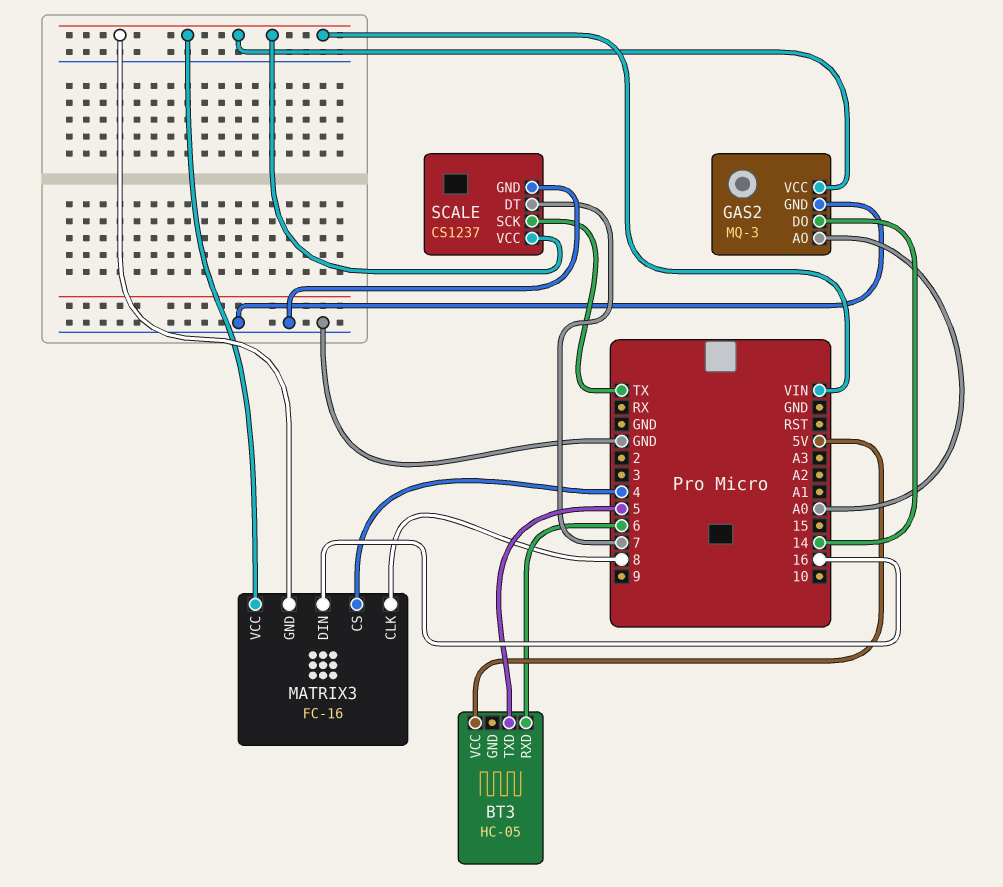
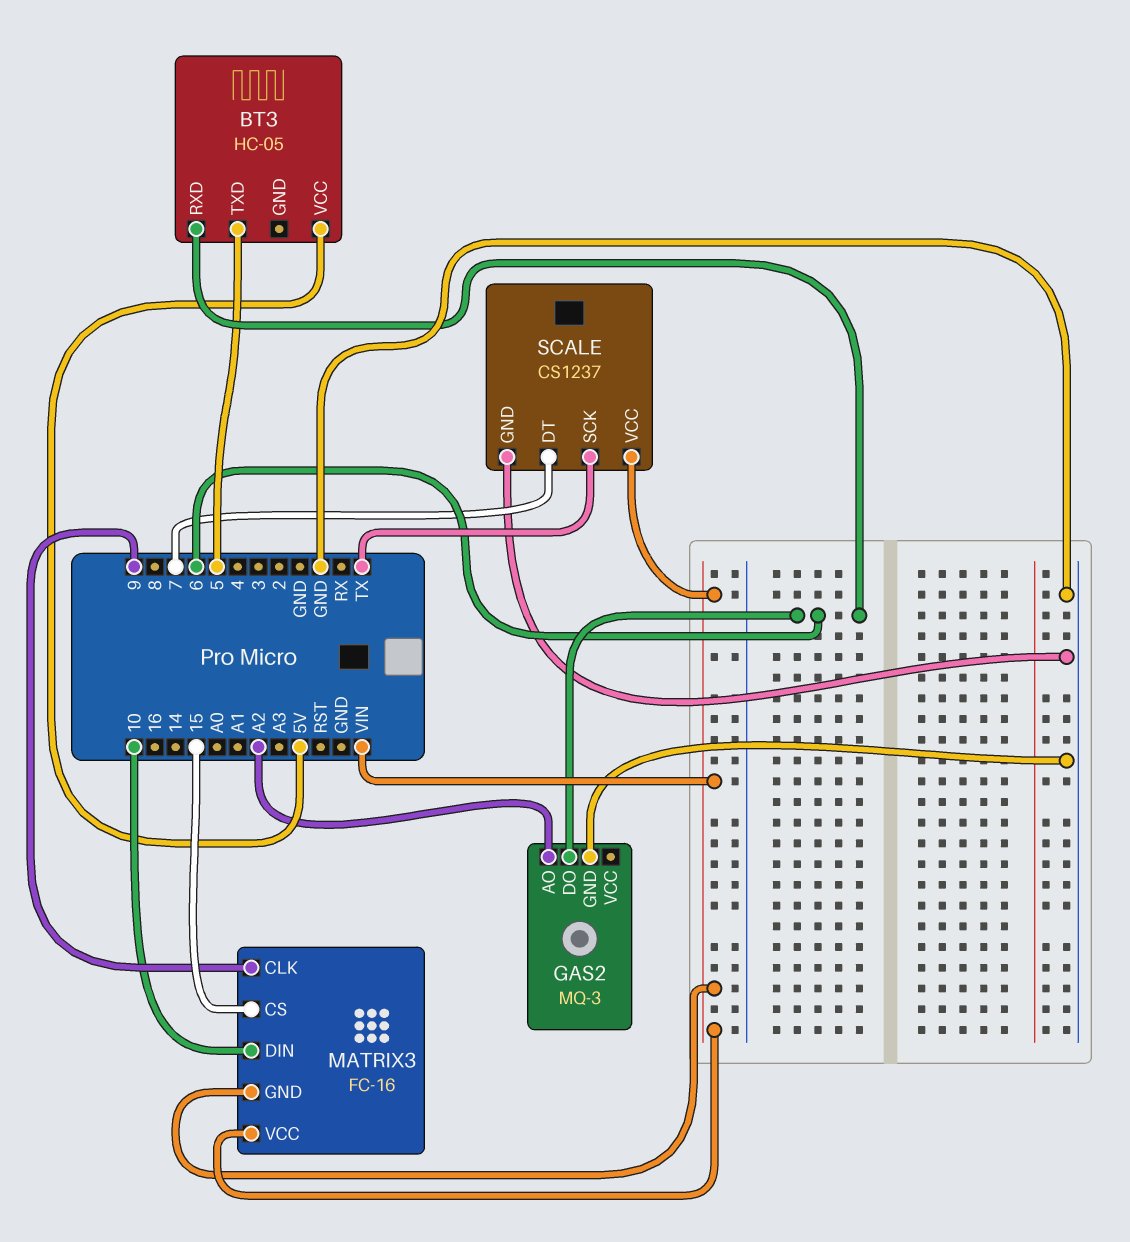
GAS2 pin AO: A0 -> A2
GAS2 pin DO: 14 -> 6
GAS2 pin VCC: VIN -> none
MATRIX3 pin CLK: 8 -> 9
MATRIX3 pin CS: 4 -> 15
MATRIX3 pin DIN: 16 -> 10

